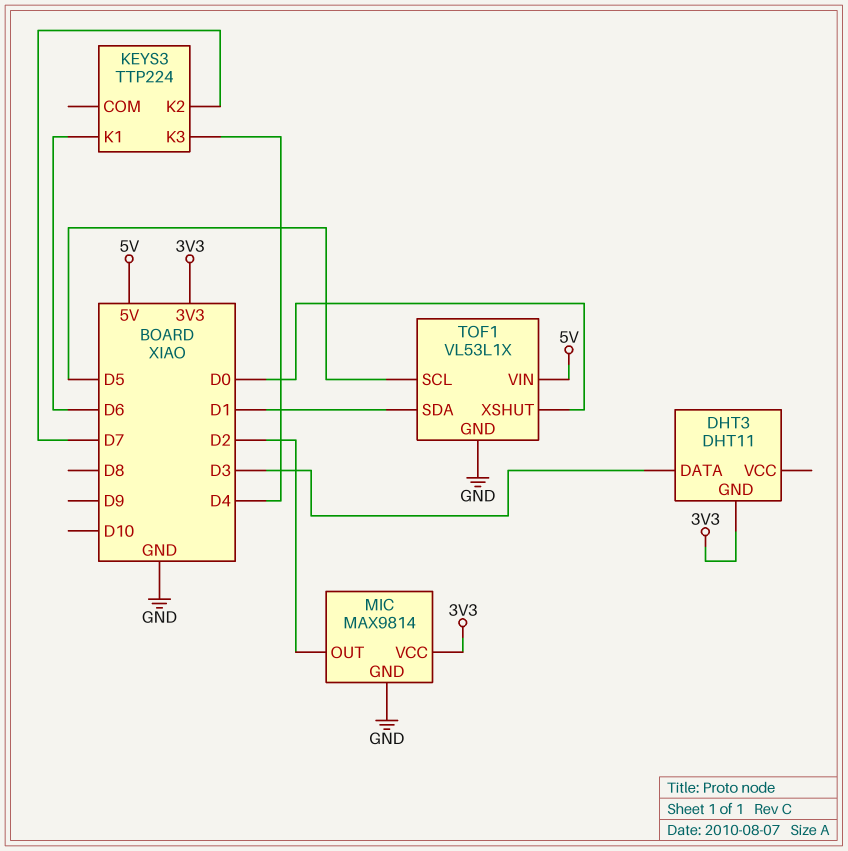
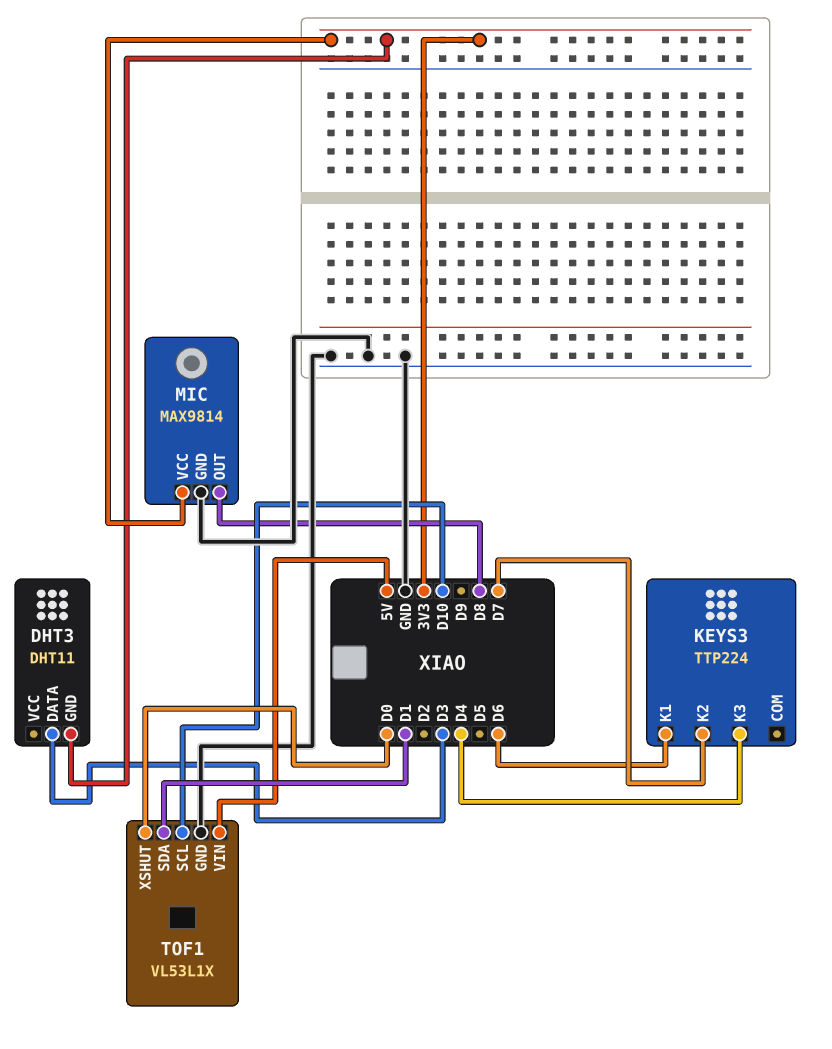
MIC pin OUT: D2 -> D8
TOF1 pin SCL: D5 -> D10

